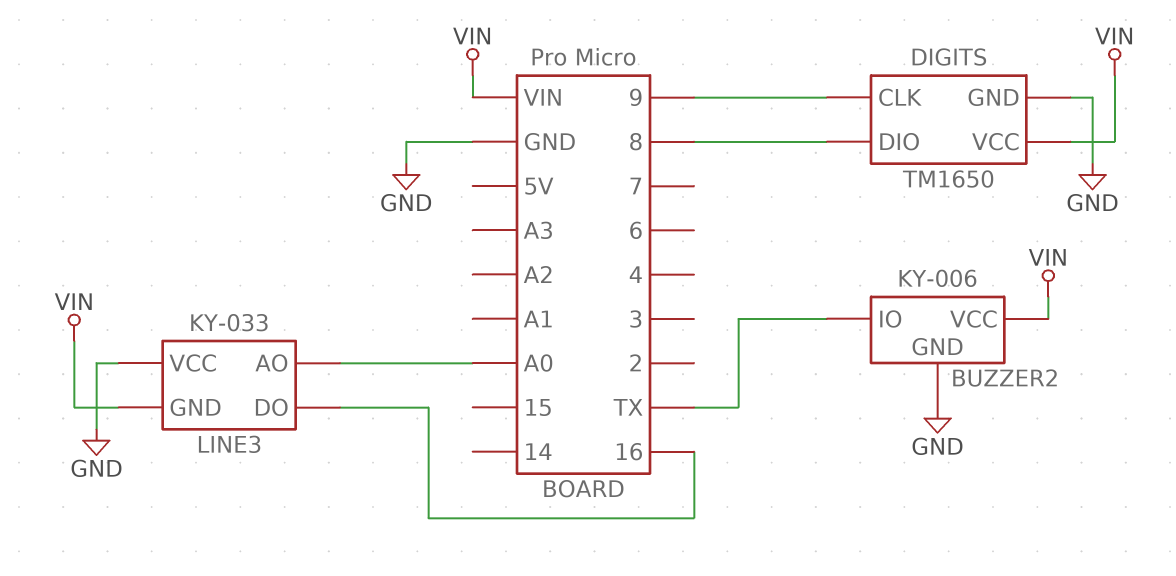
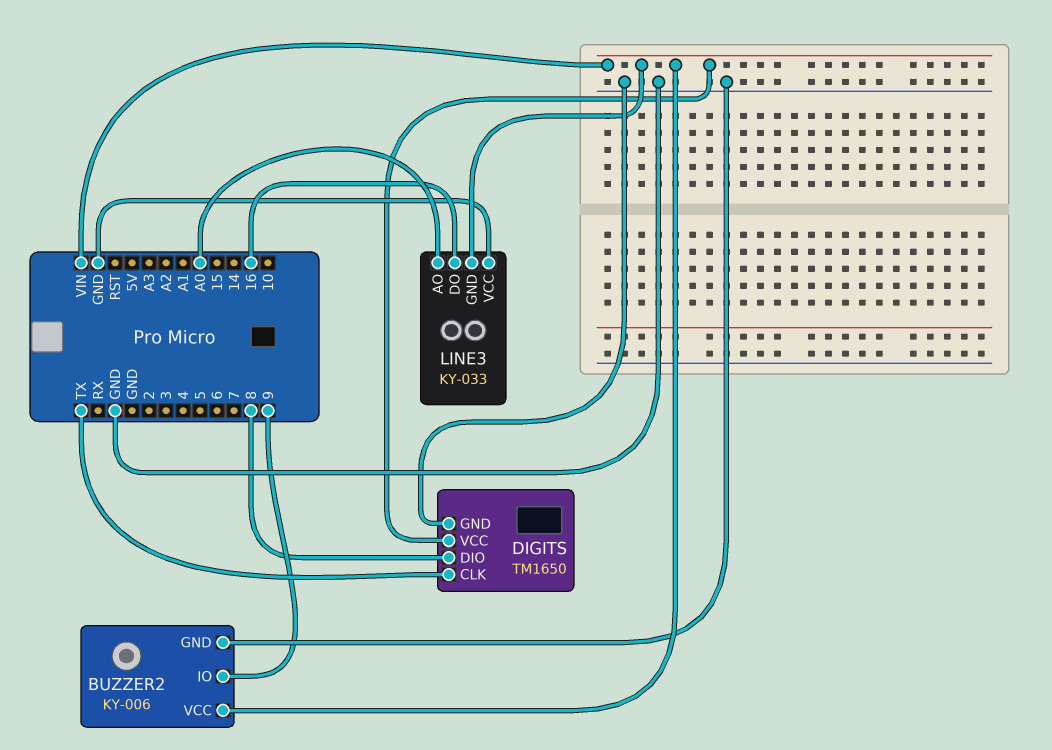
BUZZER2 pin IO: TX -> 9
DIGITS pin CLK: 9 -> TX

